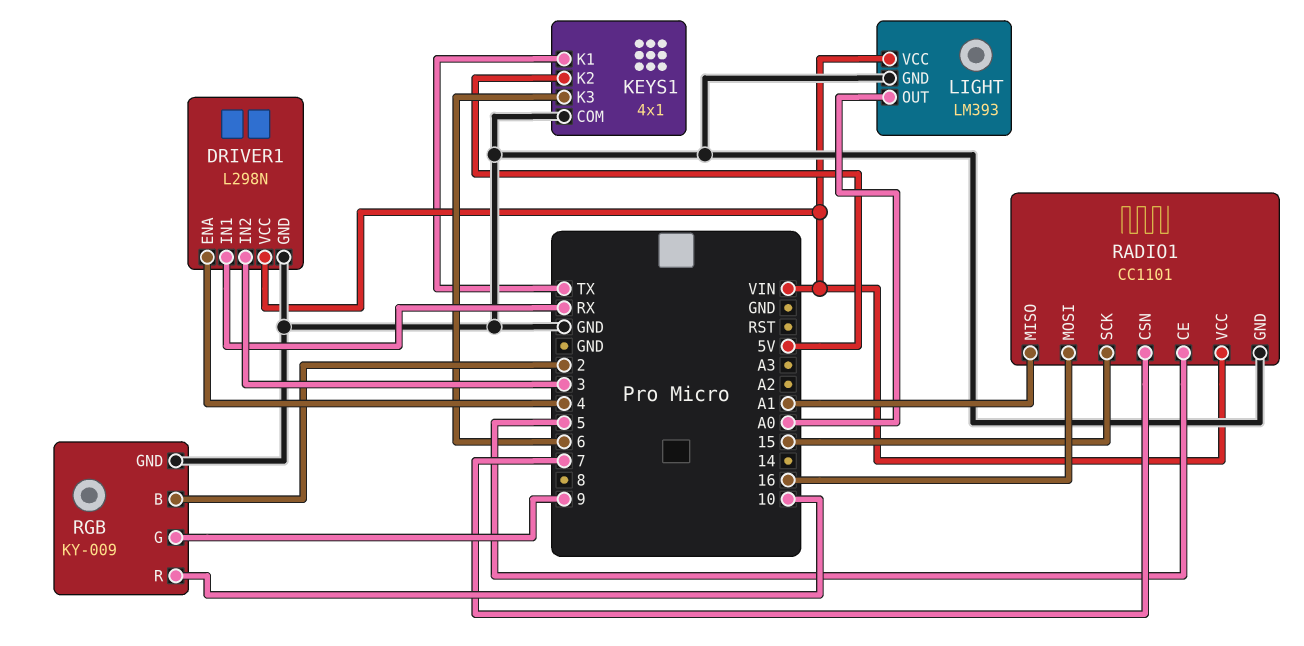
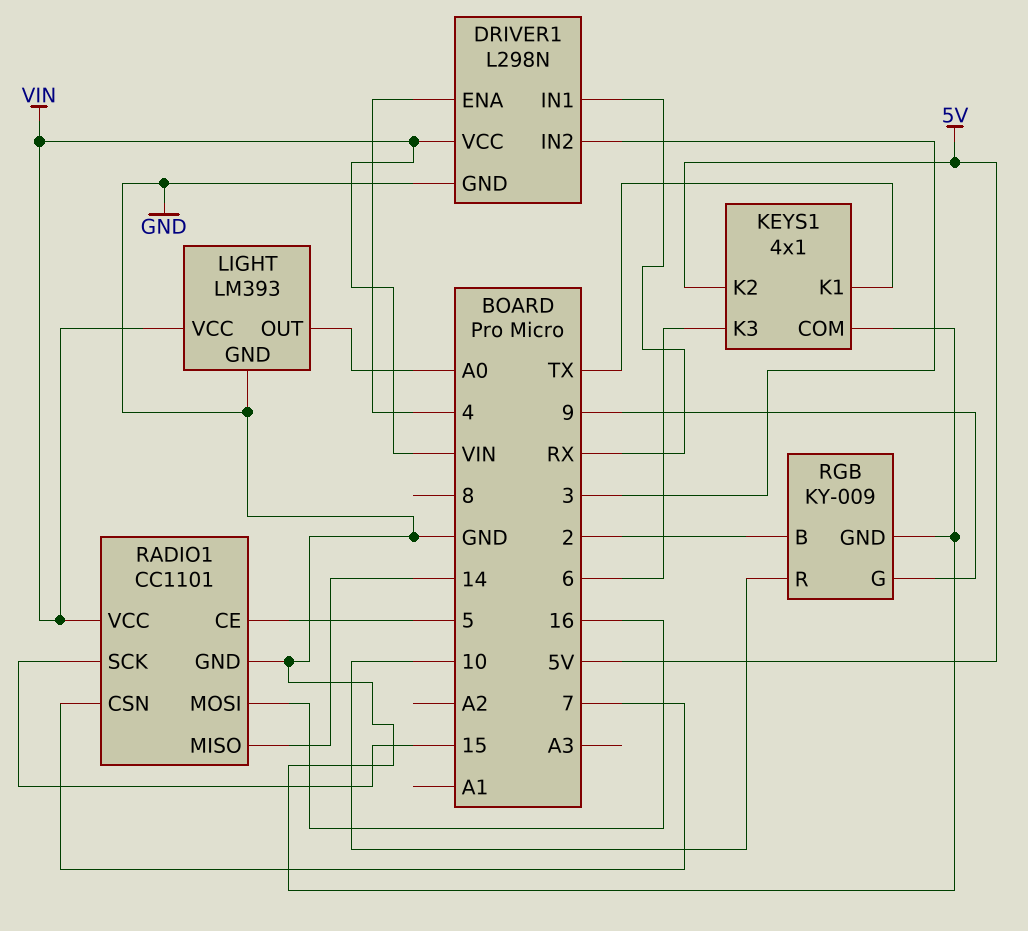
RADIO1 pin MISO: A1 -> 14

